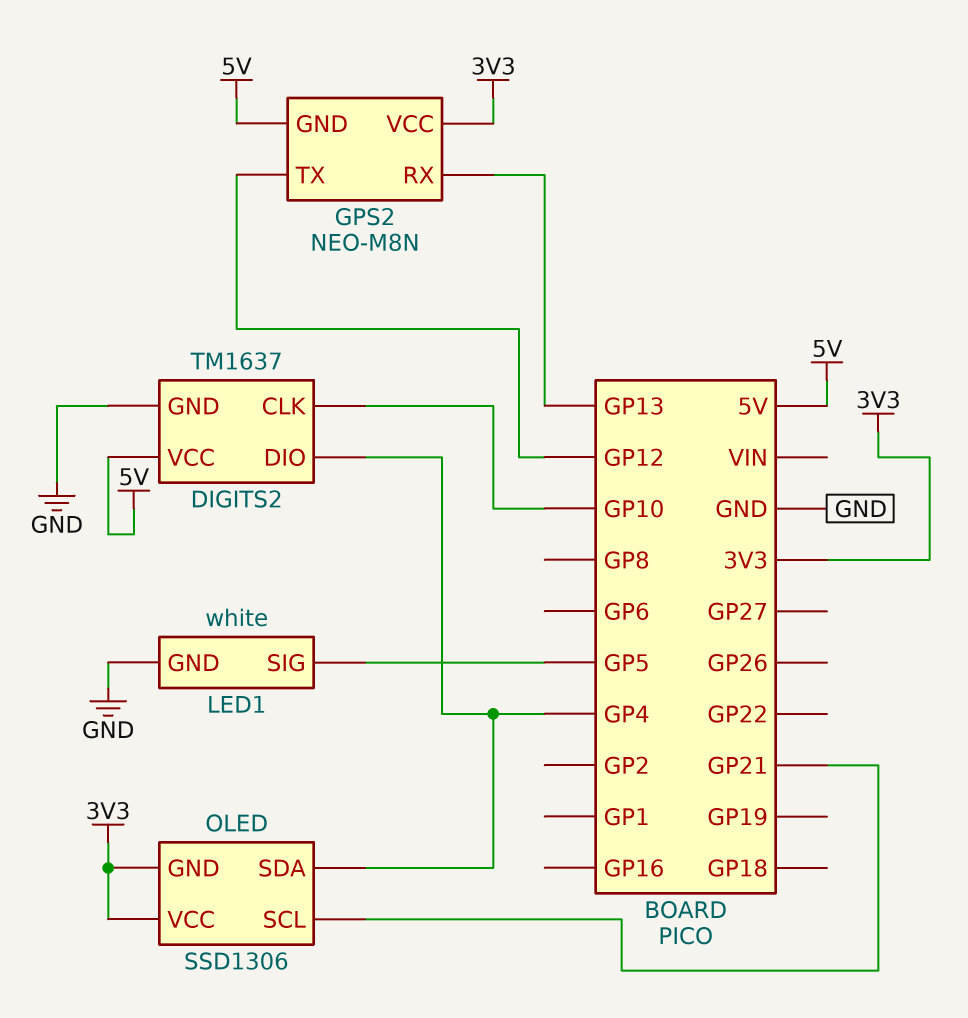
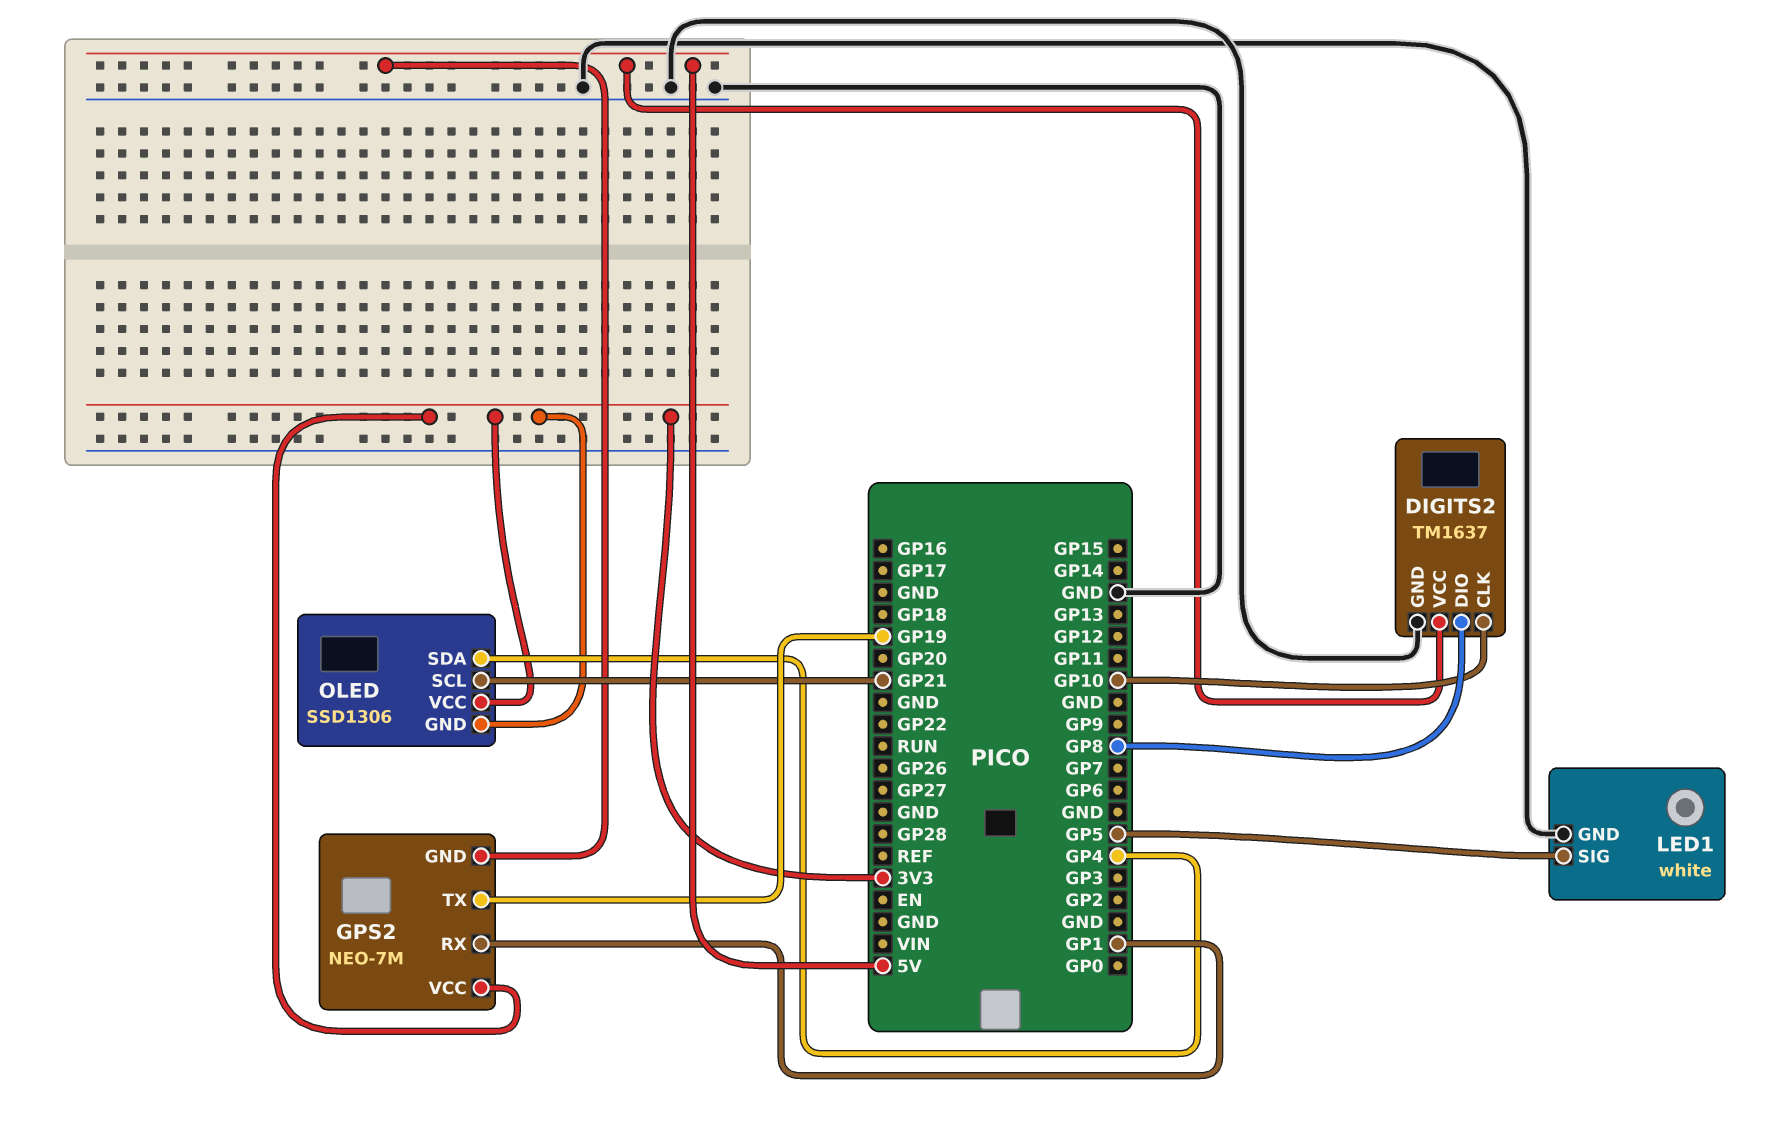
DIGITS2 pin DIO: GP4 -> GP8
GPS2: NEO-M8N -> NEO-7M
GPS2 pin RX: GP13 -> GP1
GPS2 pin TX: GP12 -> GP19

